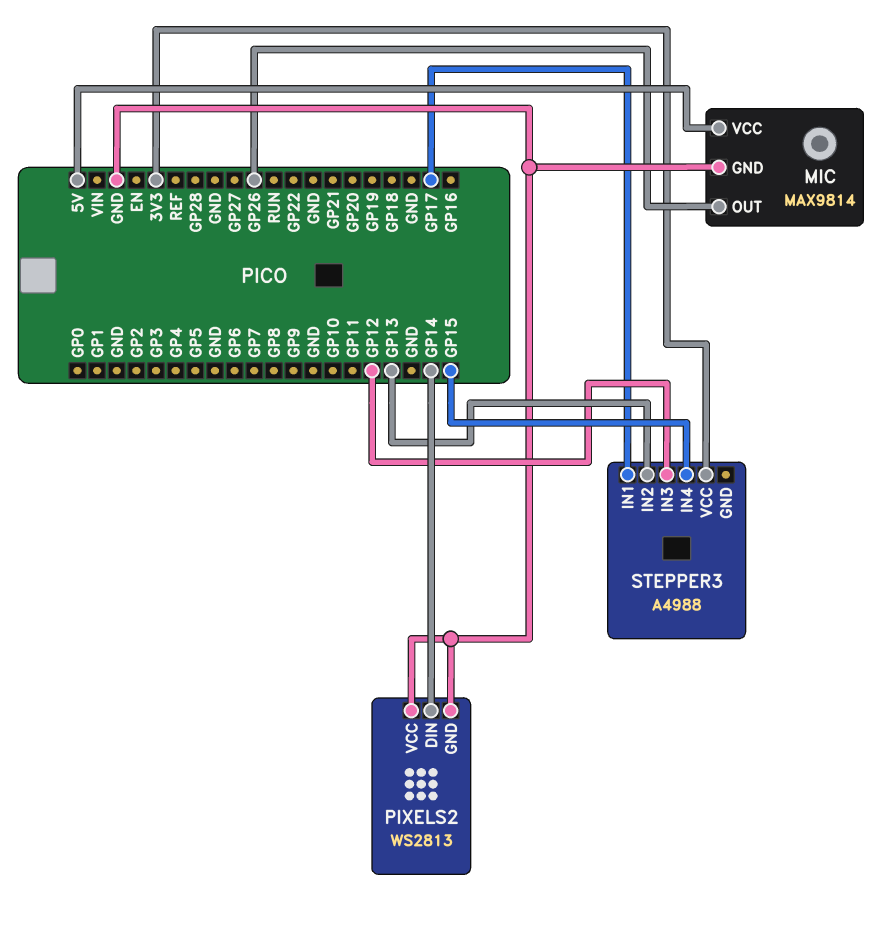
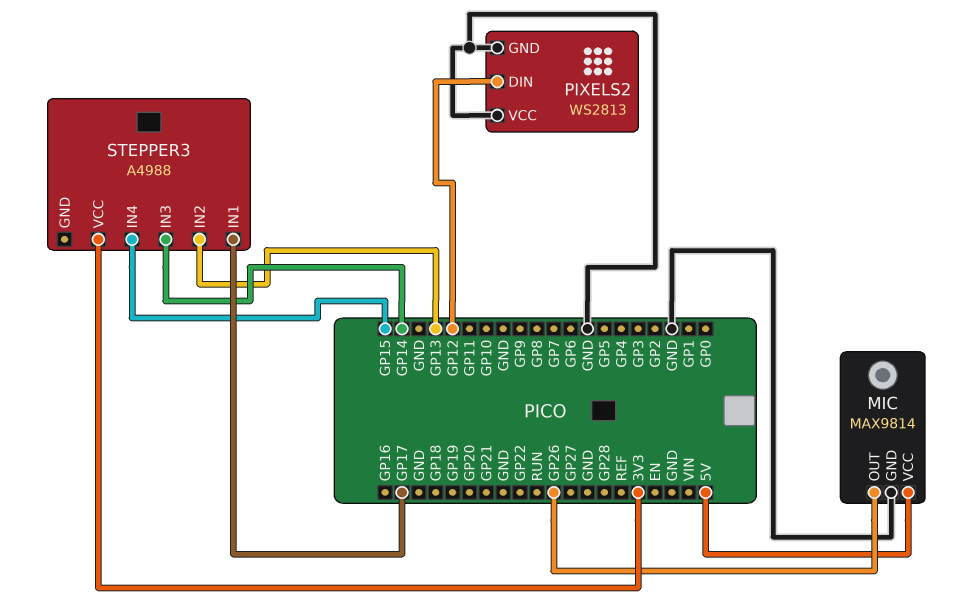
PIXELS2 pin DIN: GP14 -> GP12
STEPPER3 pin IN3: GP12 -> GP14

